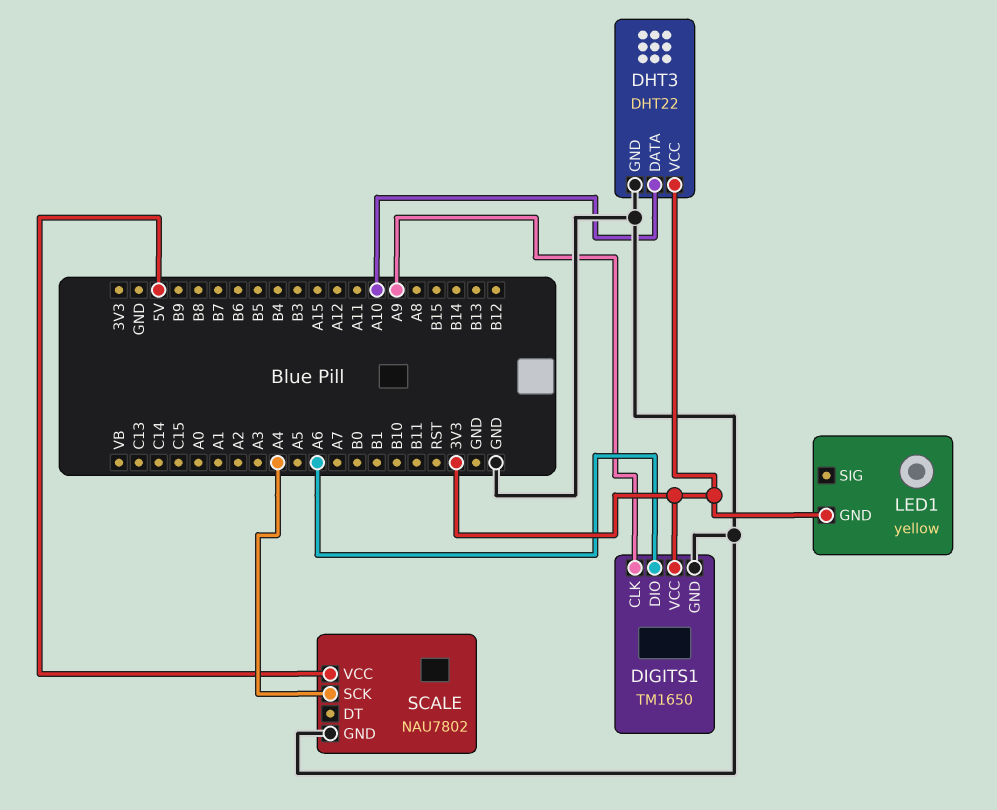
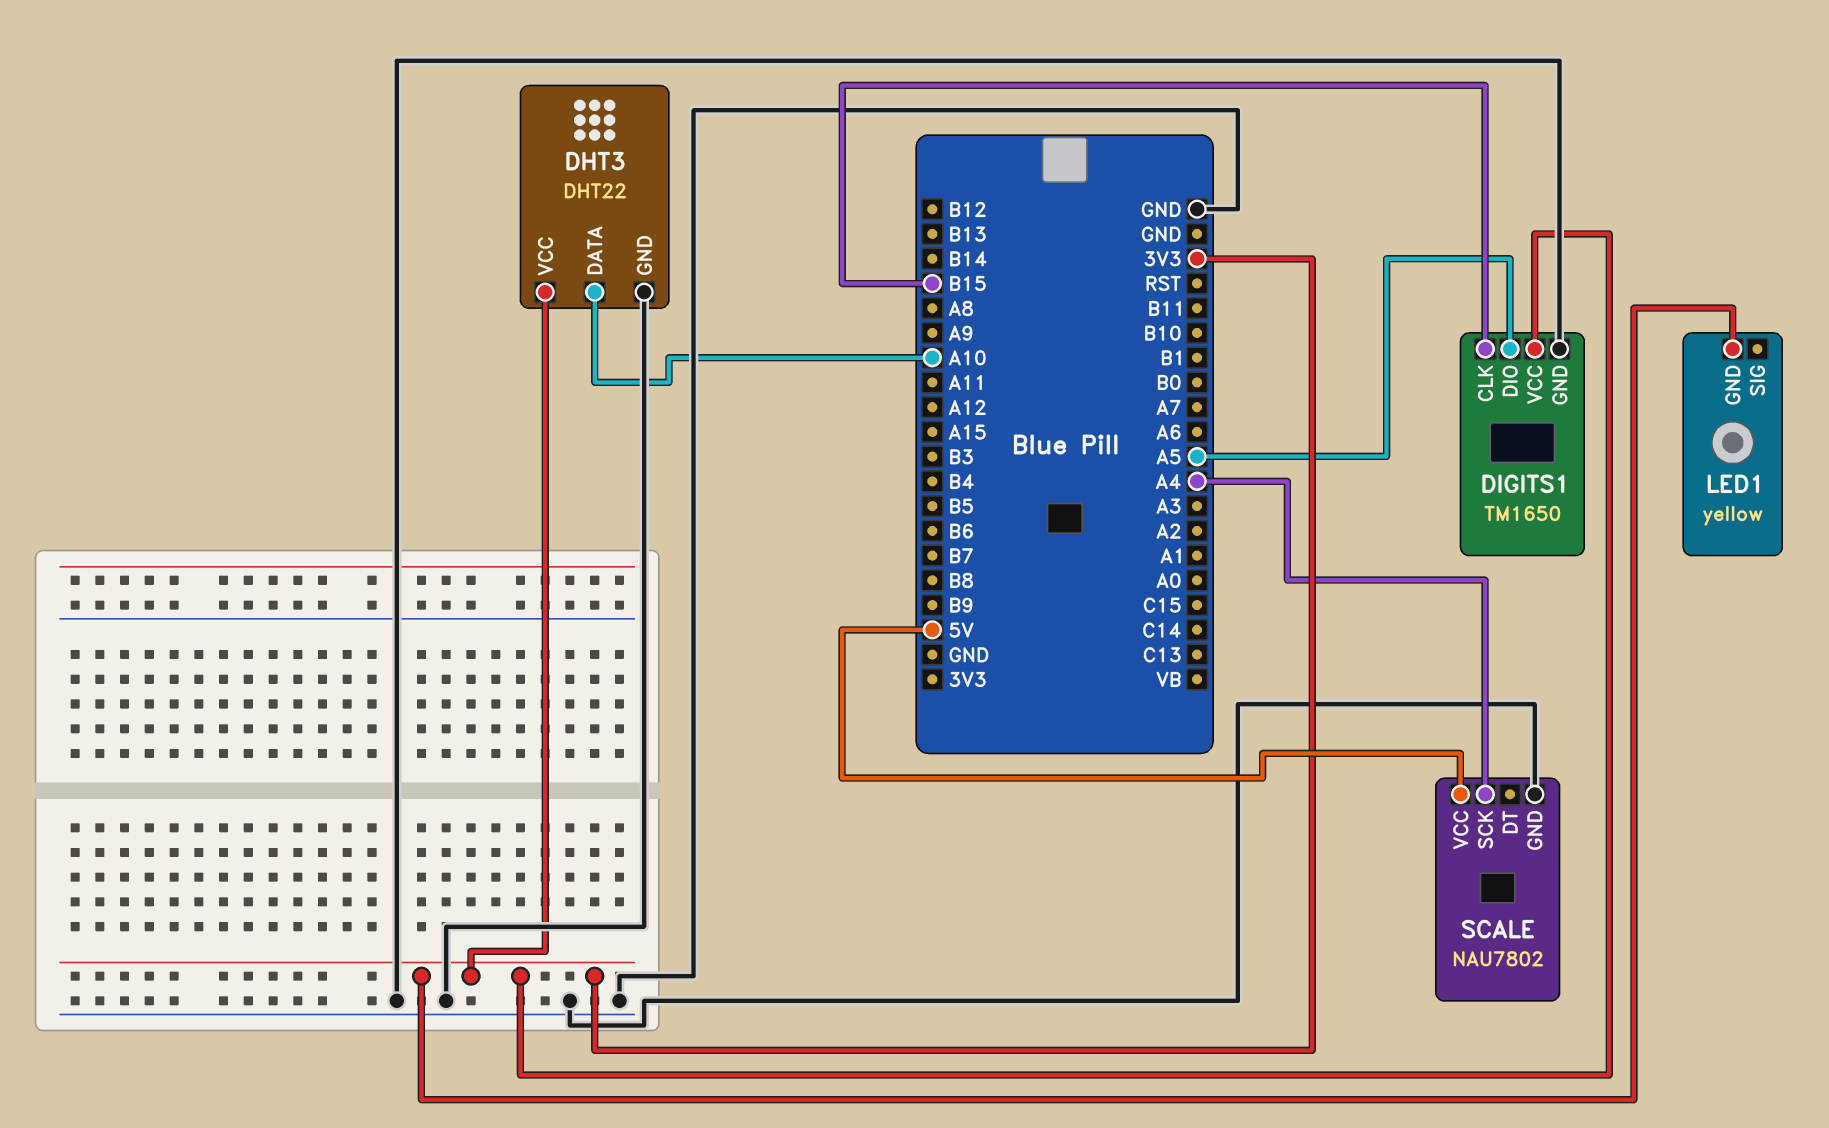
DIGITS1 pin CLK: A9 -> B15
DIGITS1 pin DIO: A6 -> A5

